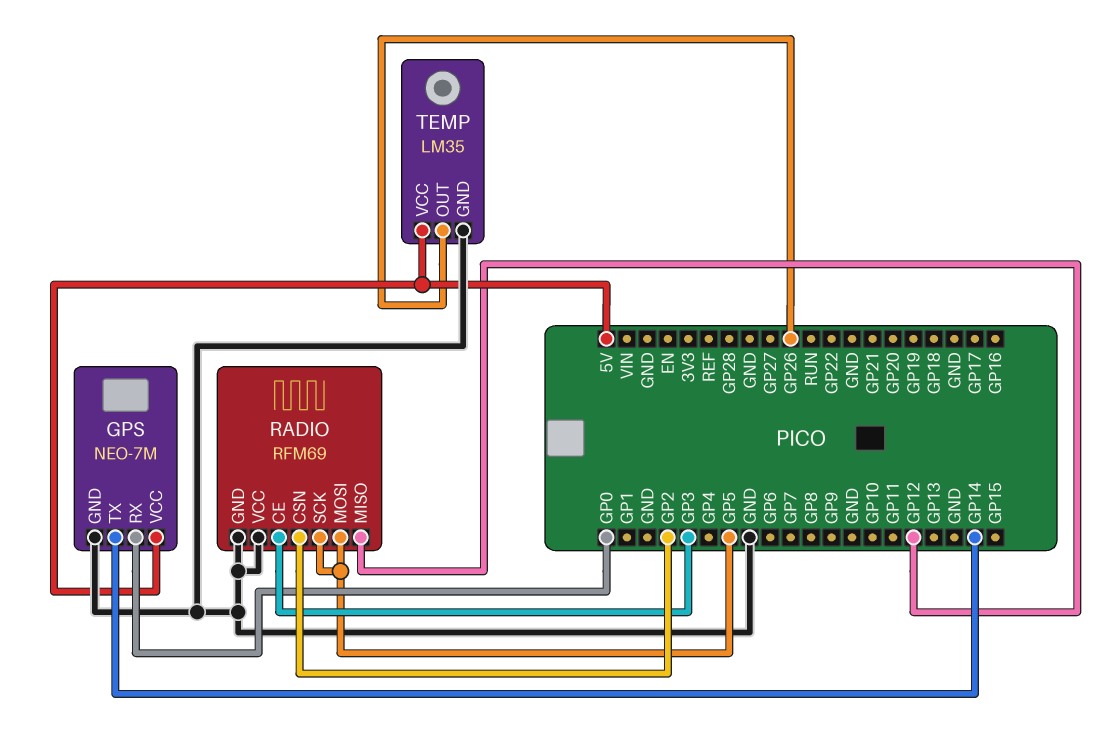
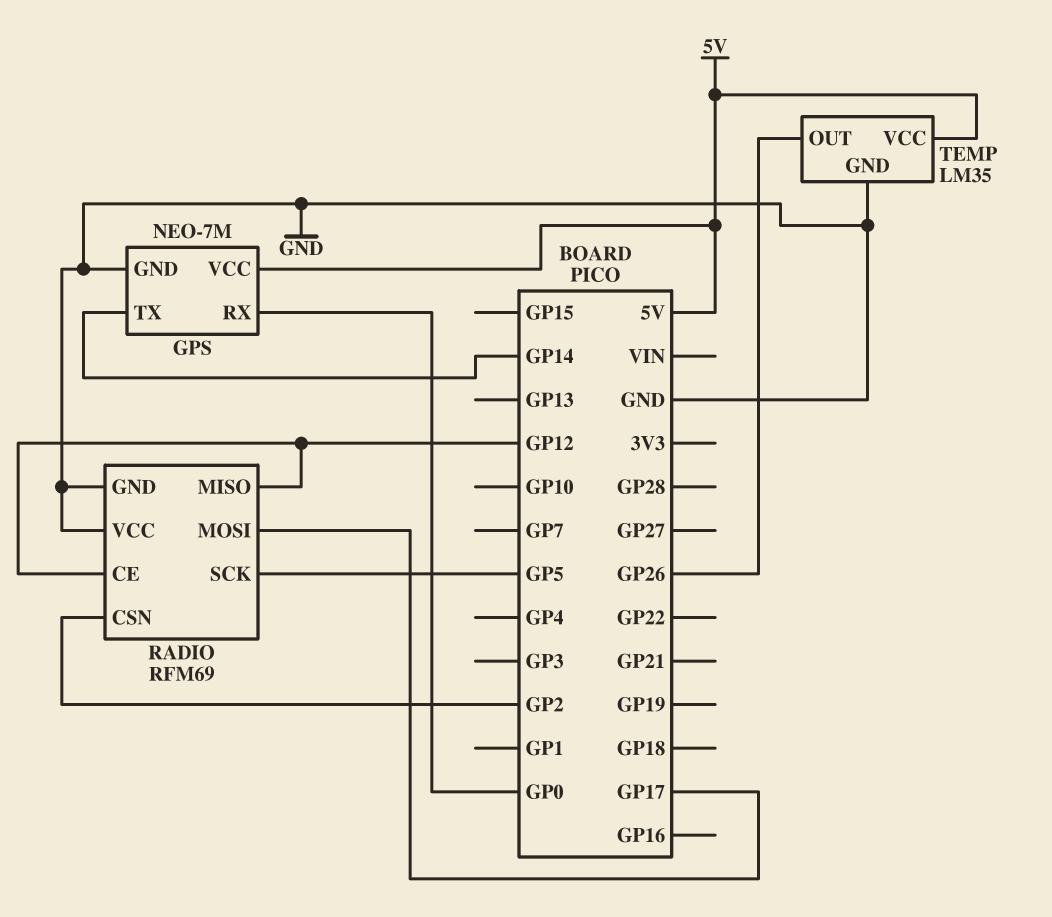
RADIO pin CE: GP3 -> GP12
RADIO pin MOSI: GP5 -> GP17

